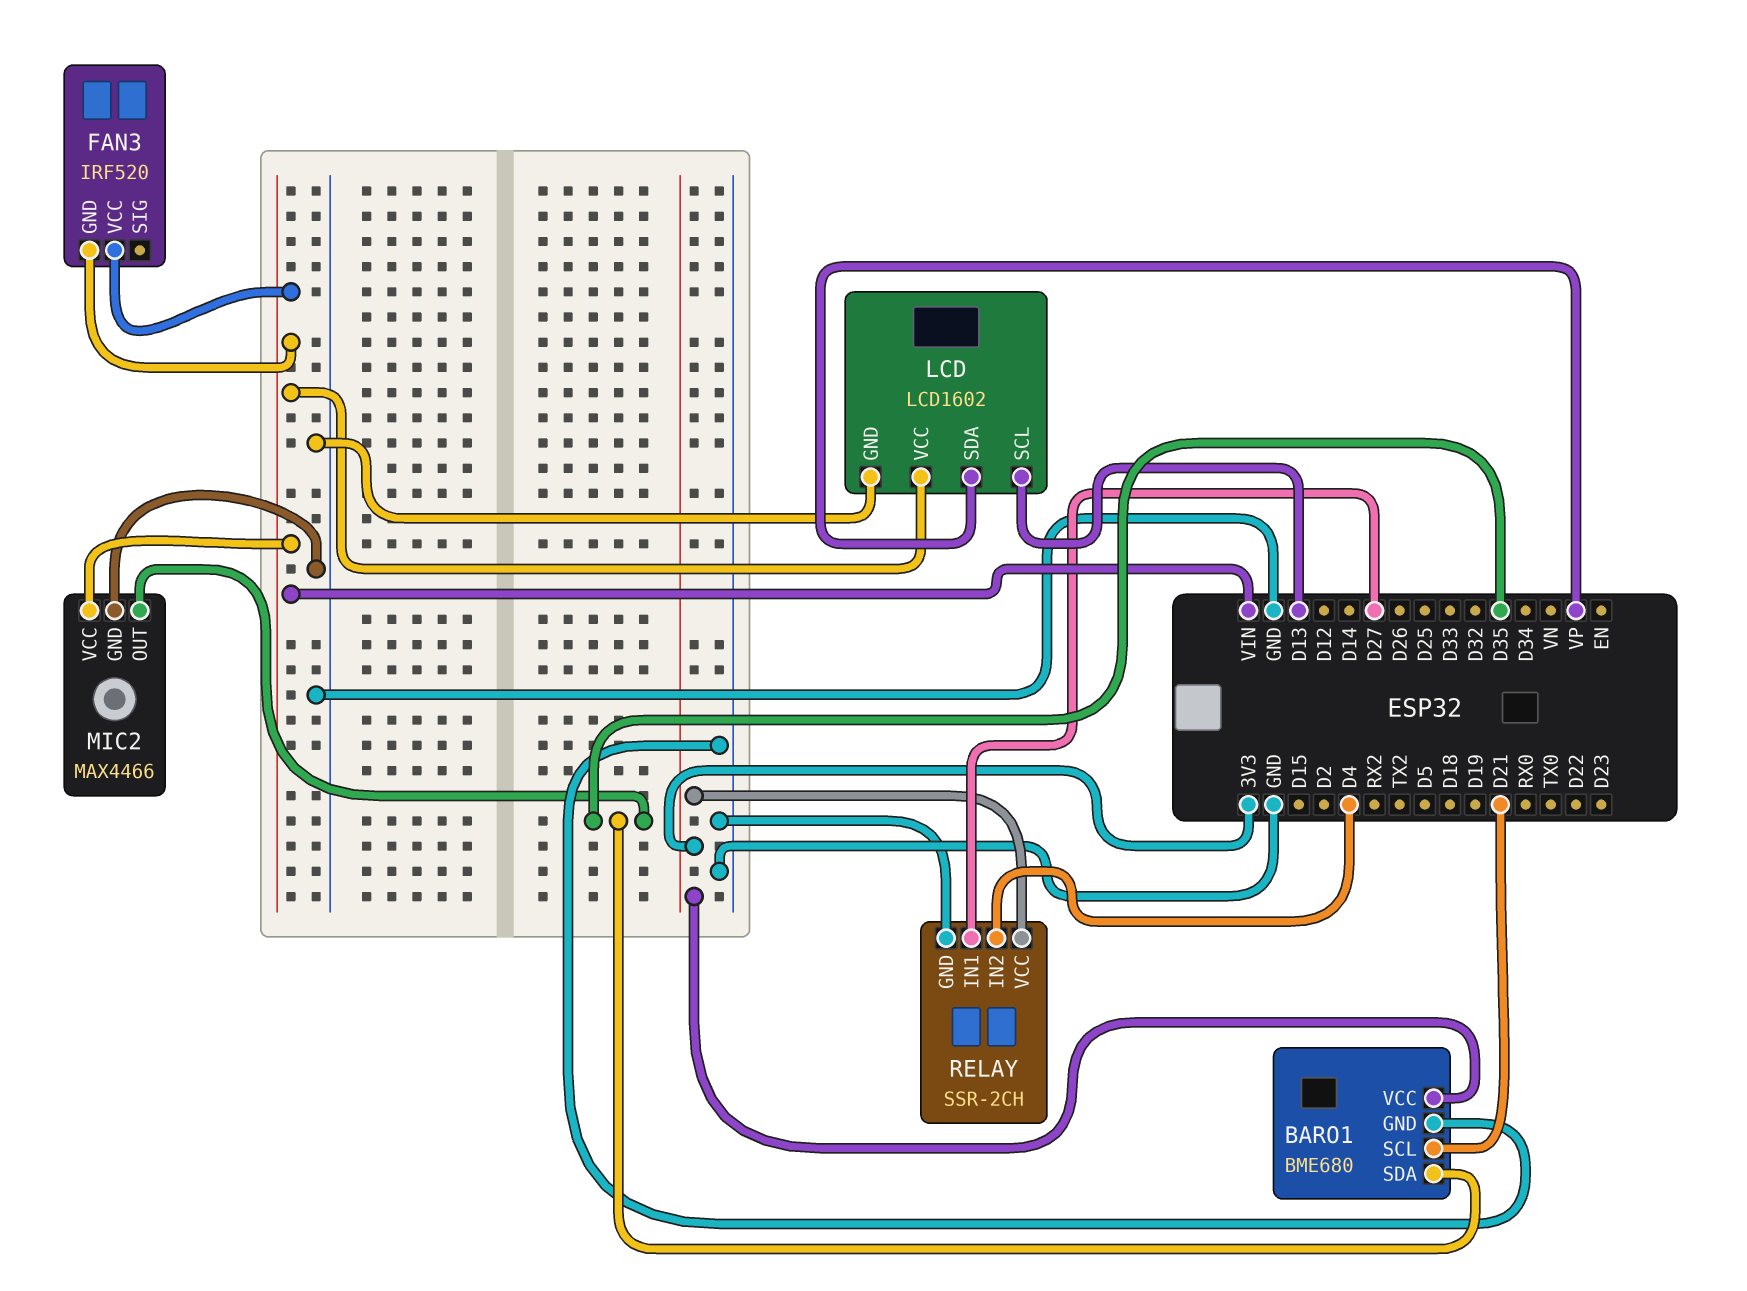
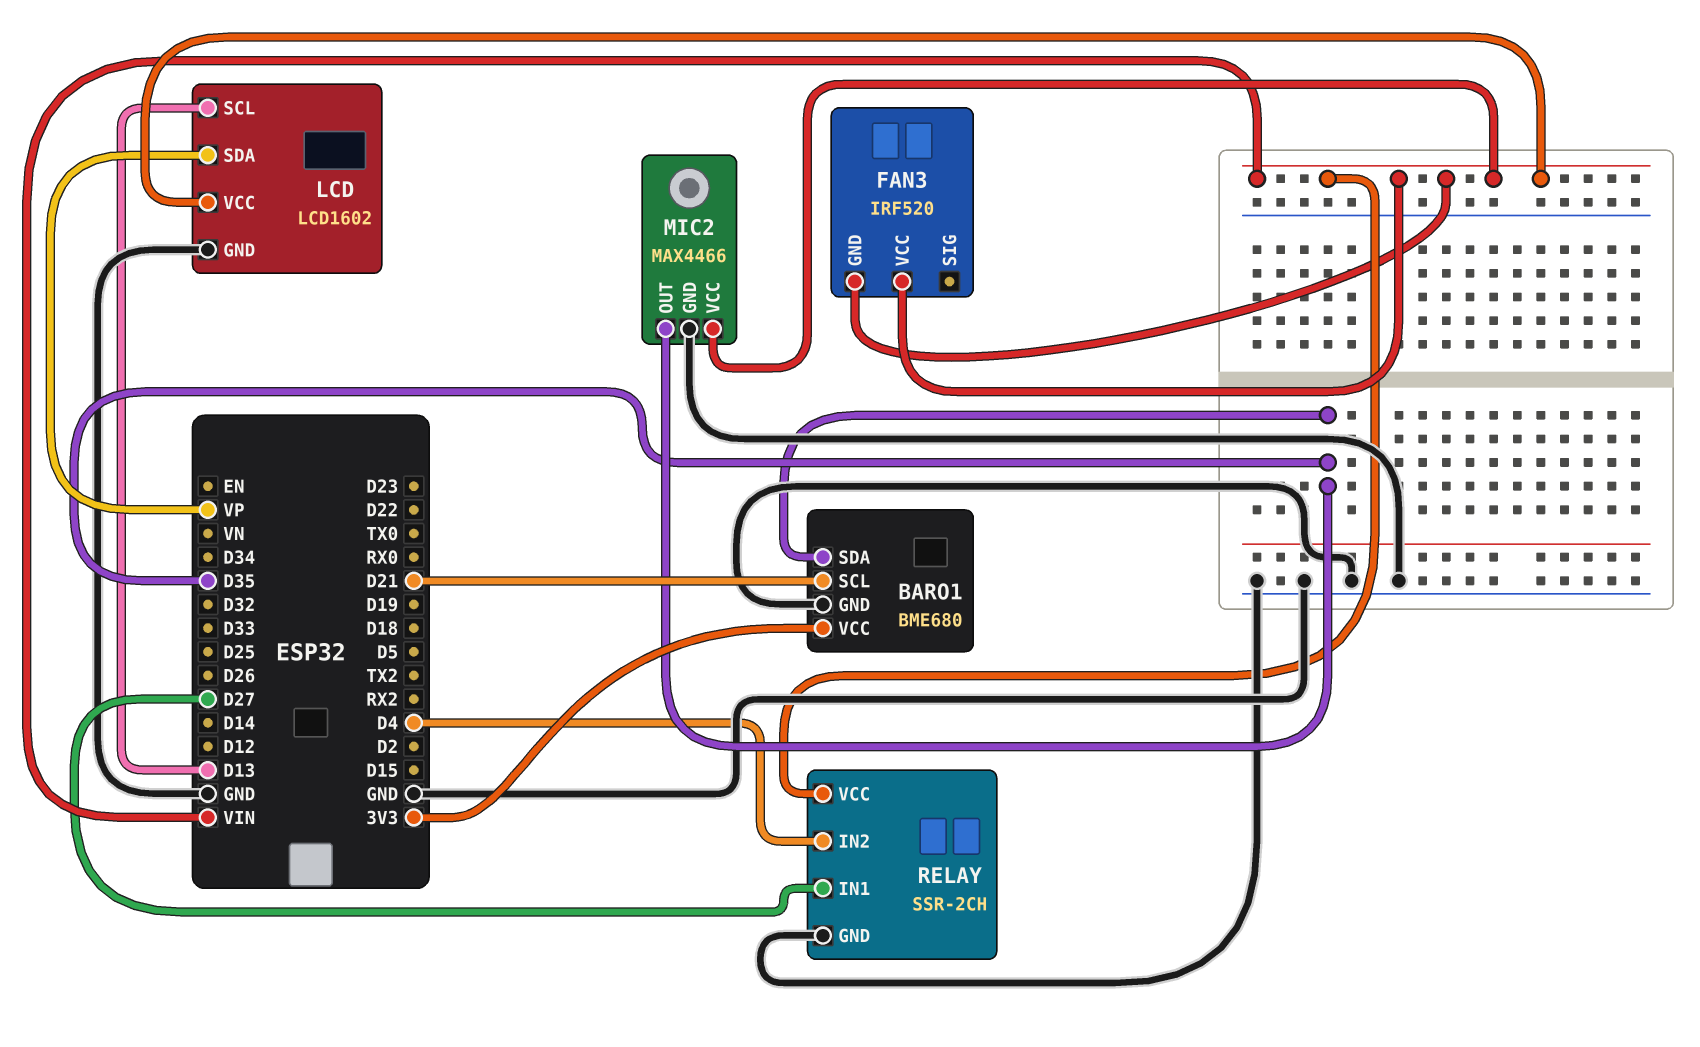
RELAY pin VCC: 3V3 -> VIN

